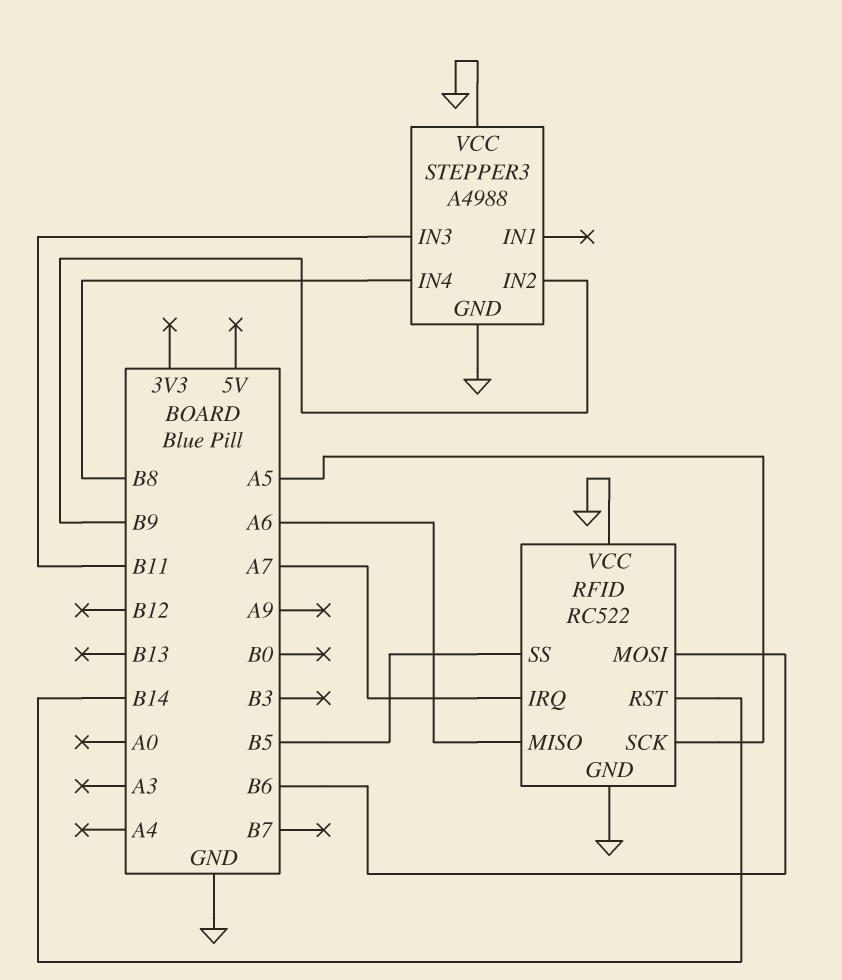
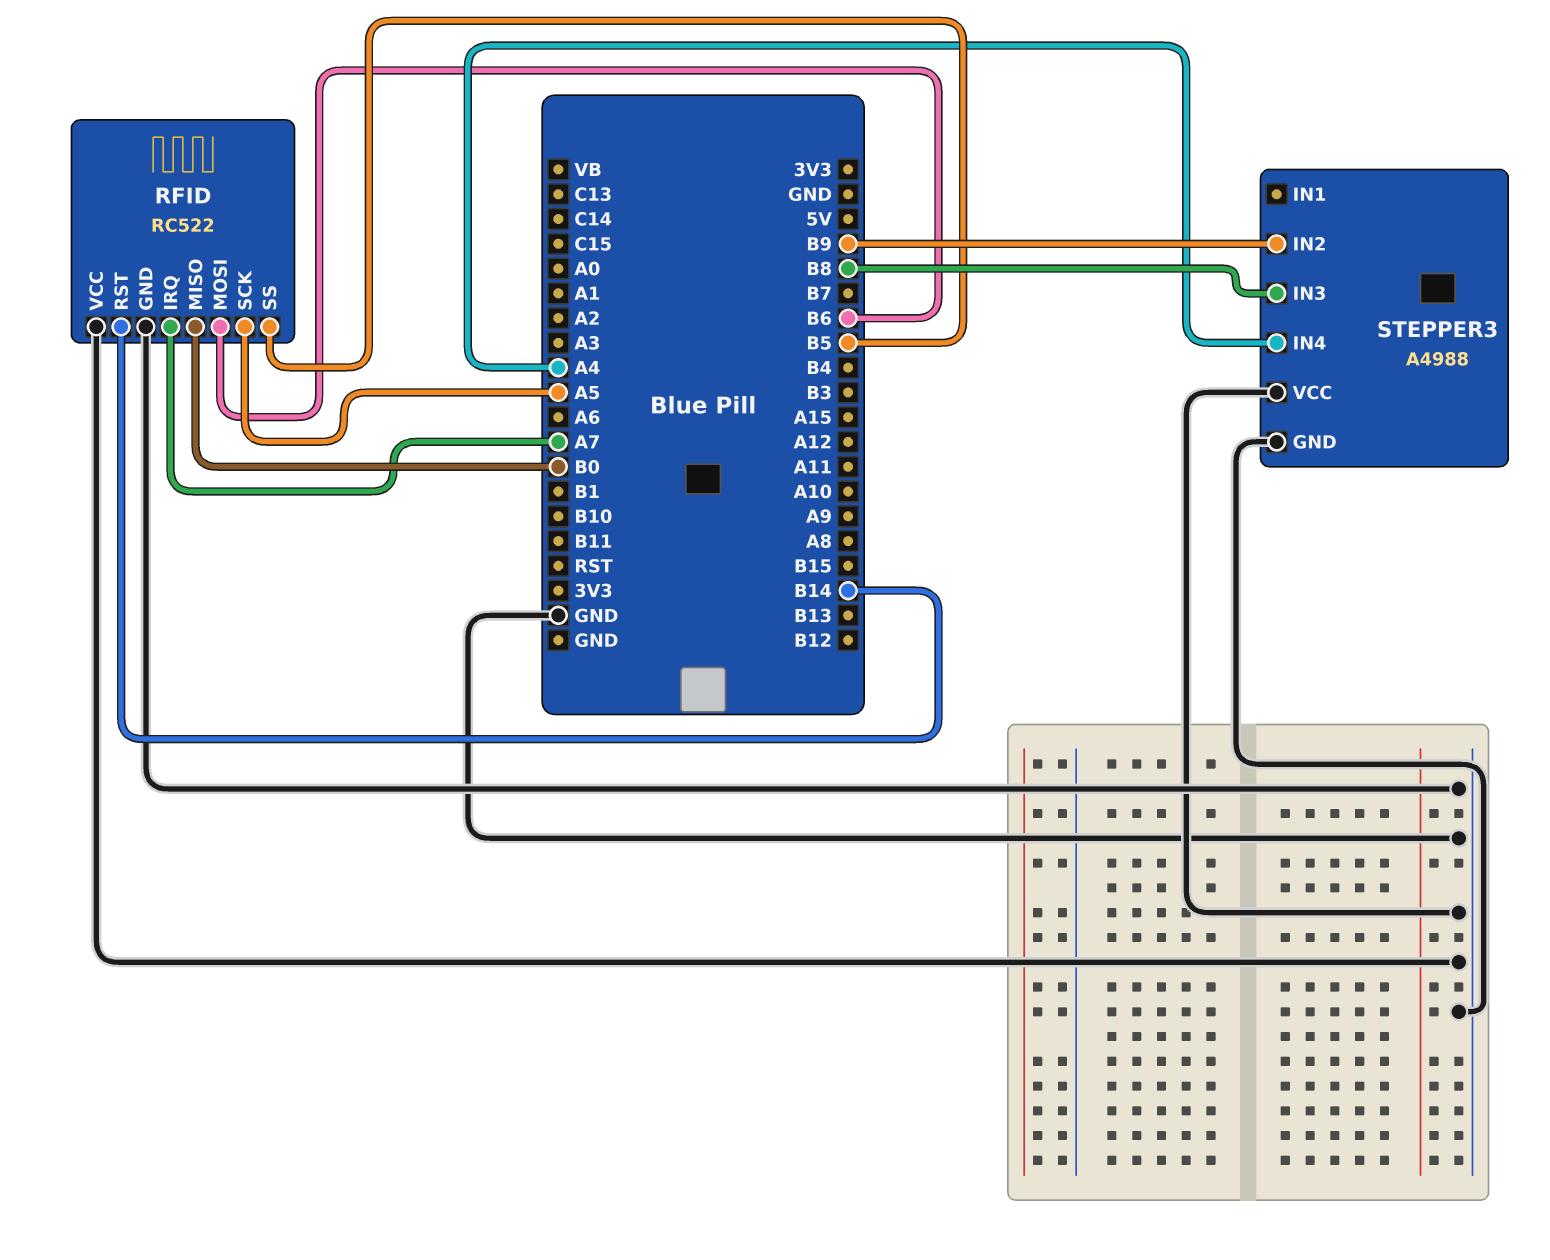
RFID pin MISO: A6 -> B0
STEPPER3 pin IN3: B11 -> B8
STEPPER3 pin IN4: B8 -> A4

